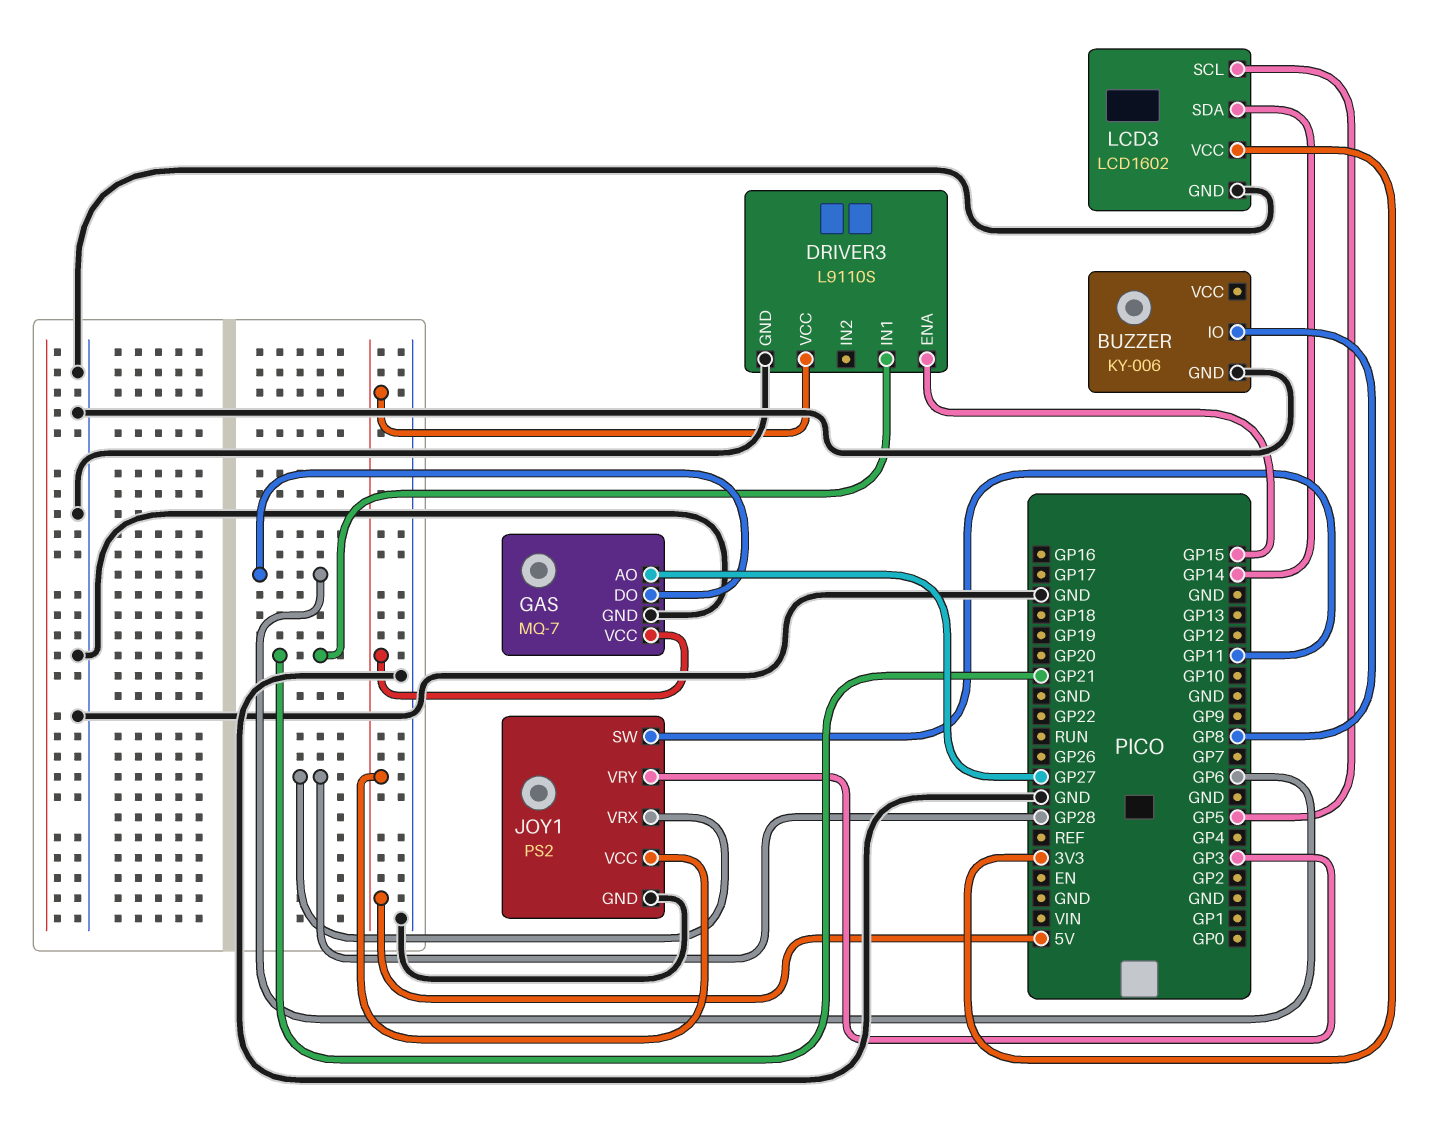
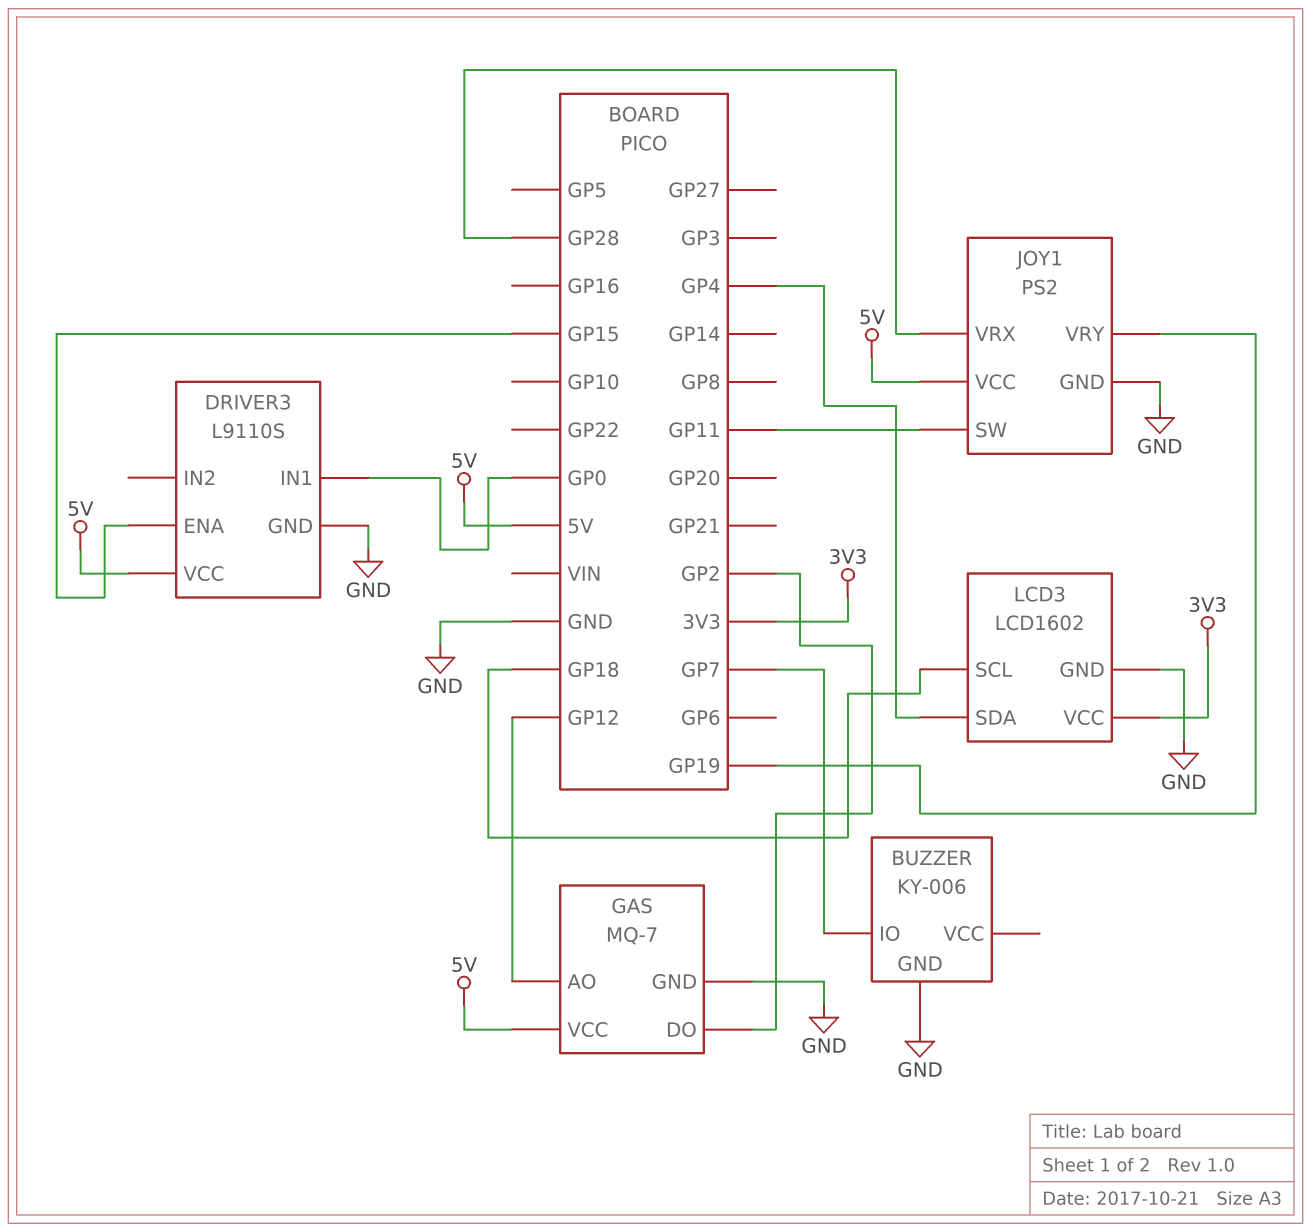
BUZZER pin IO: GP8 -> GP7
DRIVER3 pin IN1: GP21 -> GP0
GAS pin AO: GP27 -> GP12
GAS pin DO: GP6 -> GP2
JOY1 pin VRY: GP3 -> GP19
LCD3 pin SCL: GP5 -> GP18
LCD3 pin SDA: GP14 -> GP4

